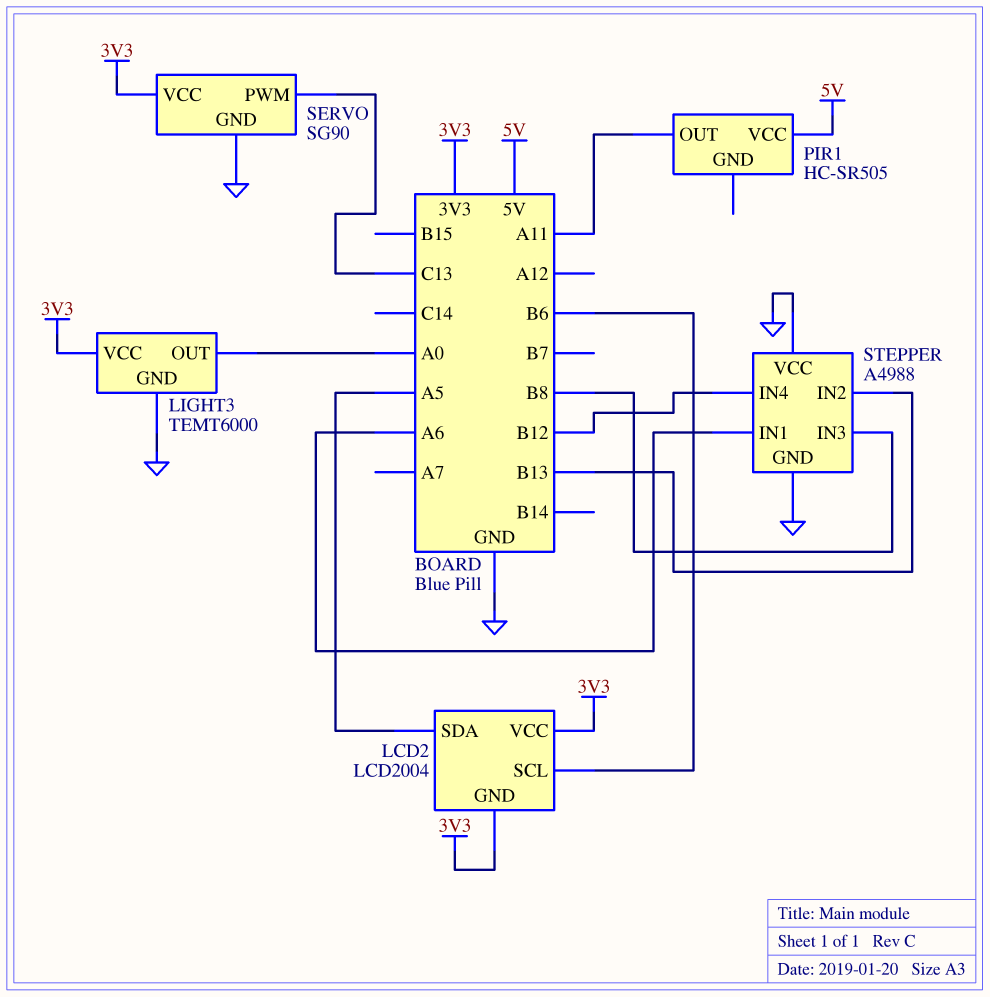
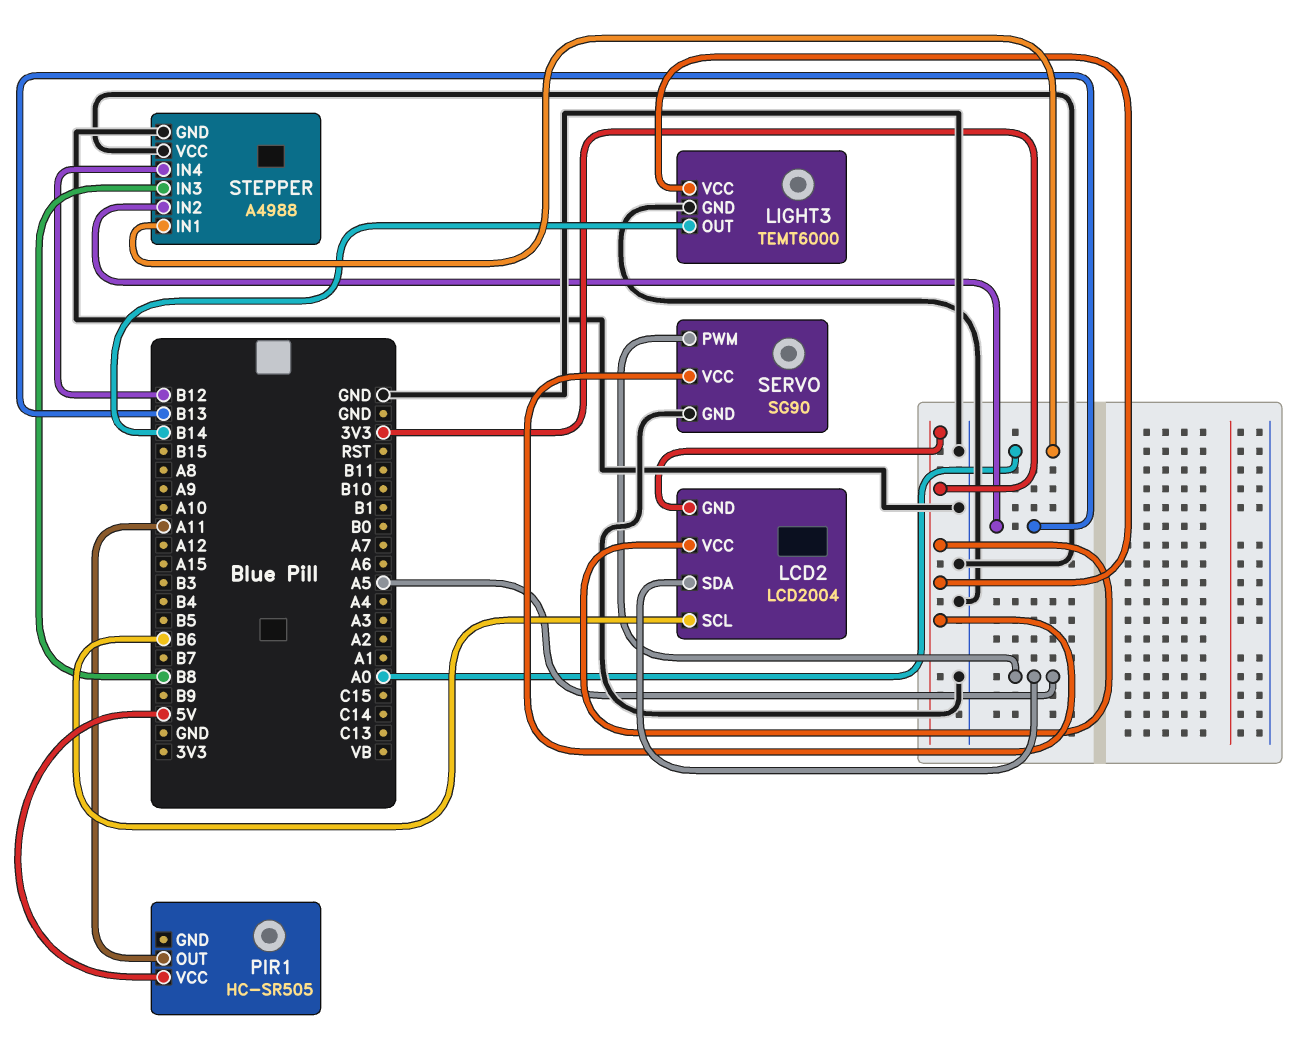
LIGHT3 pin OUT: A0 -> B14
SERVO pin PWM: C13 -> A5
STEPPER pin IN1: A6 -> A0

